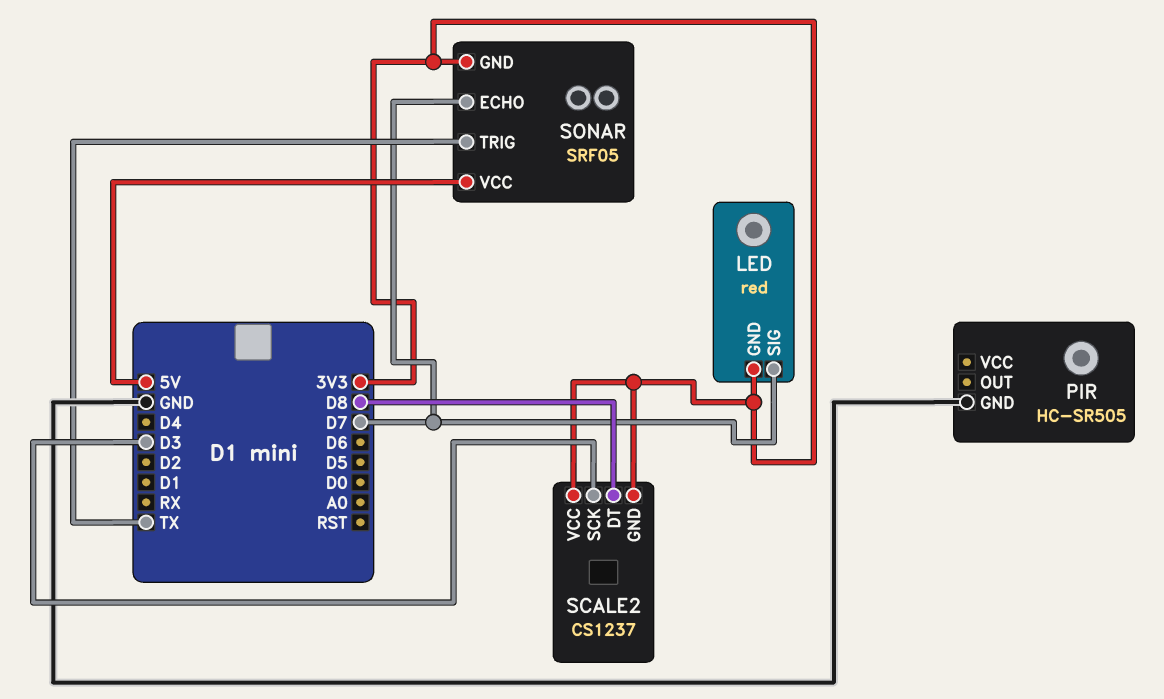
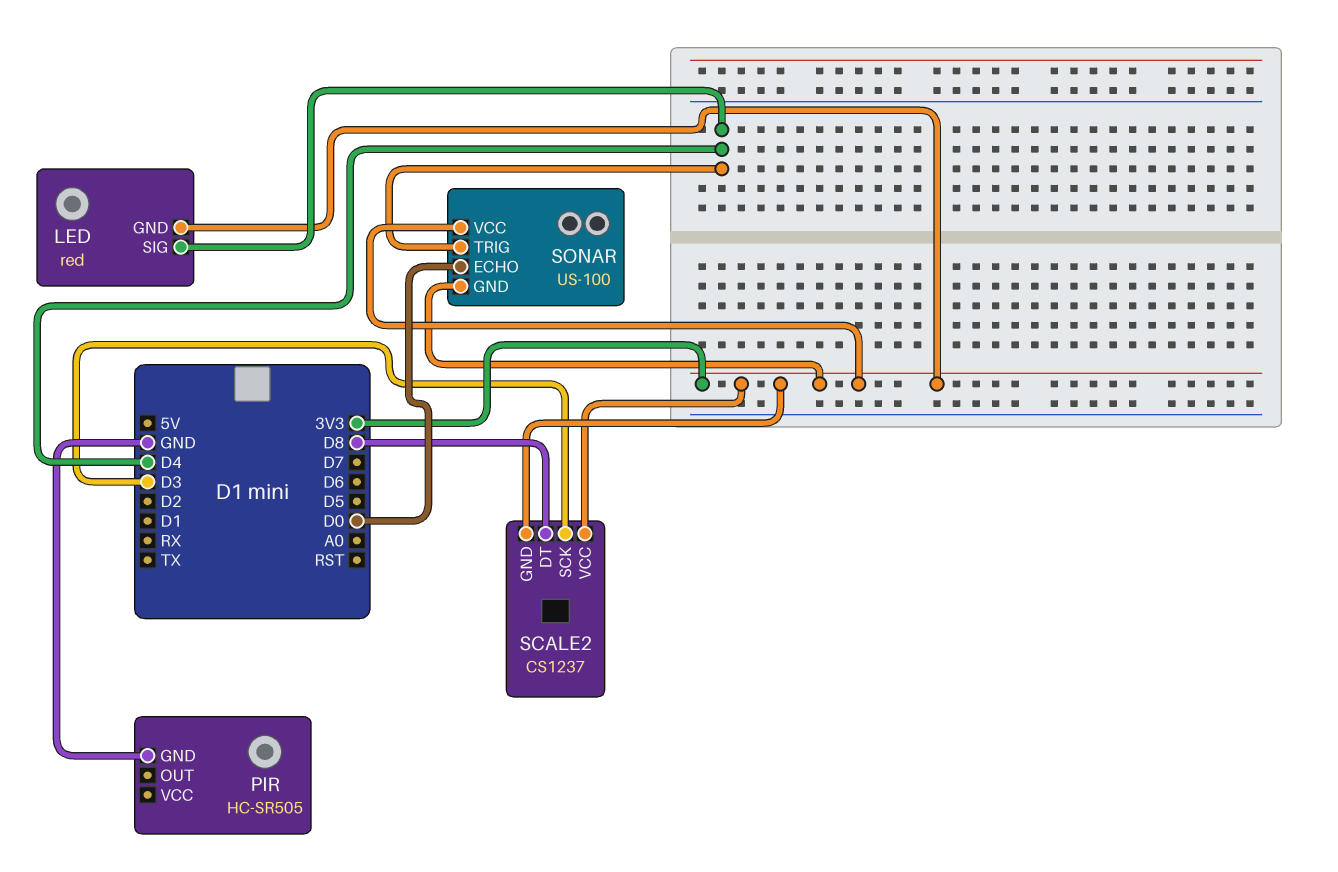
LED pin SIG: D7 -> D4
SONAR: SRF05 -> US-100
SONAR pin ECHO: D7 -> D0
SONAR pin TRIG: TX -> D4
SONAR pin VCC: 5V -> 3V3

